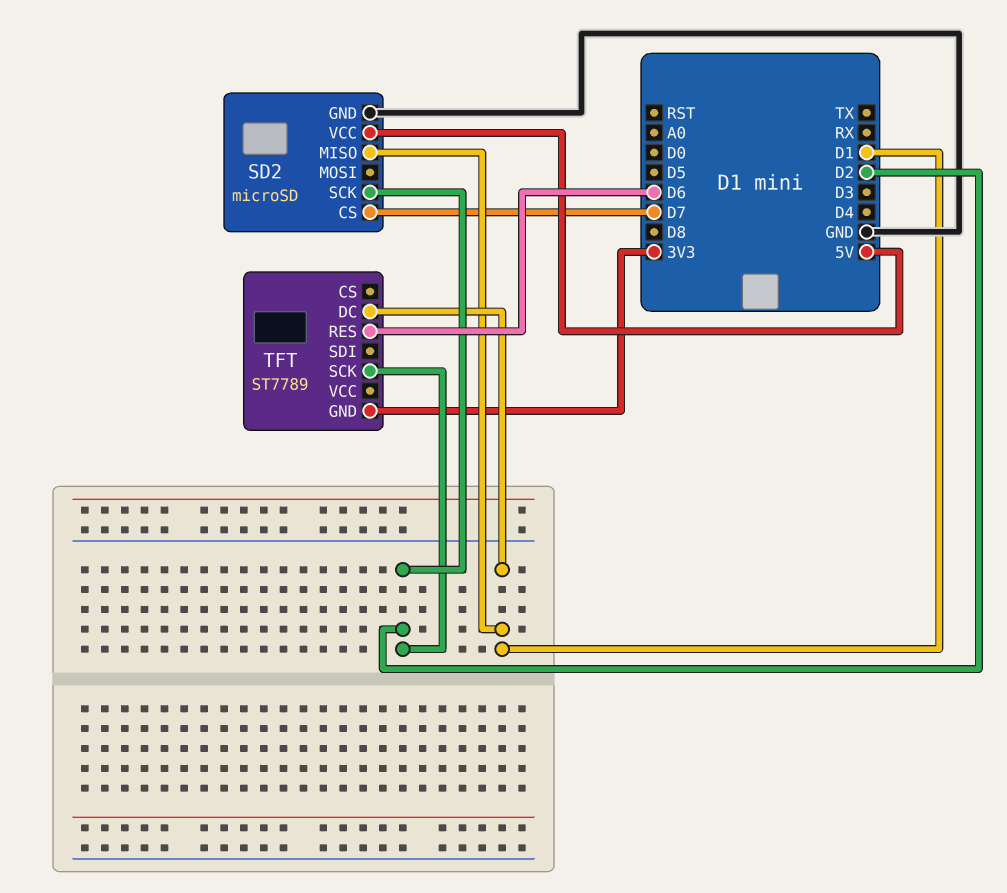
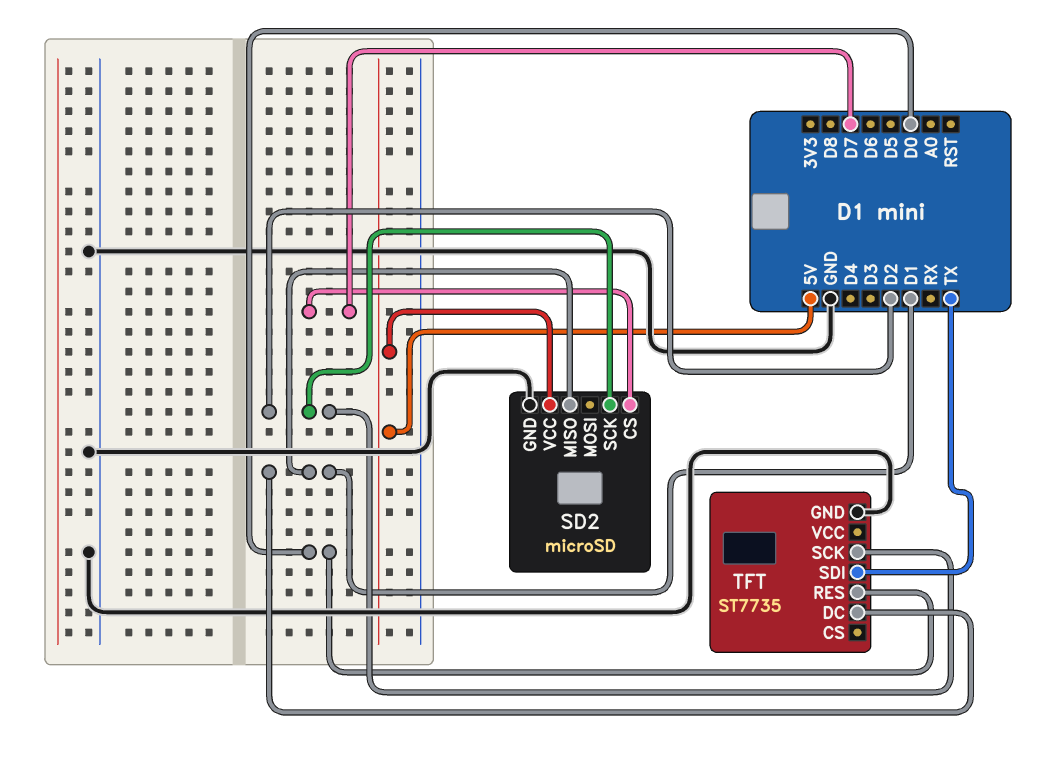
TFT: ST7789 -> ST7735
TFT pin GND: 3V3 -> GND
TFT pin RES: D6 -> D0
TFT pin SDI: none -> TX

